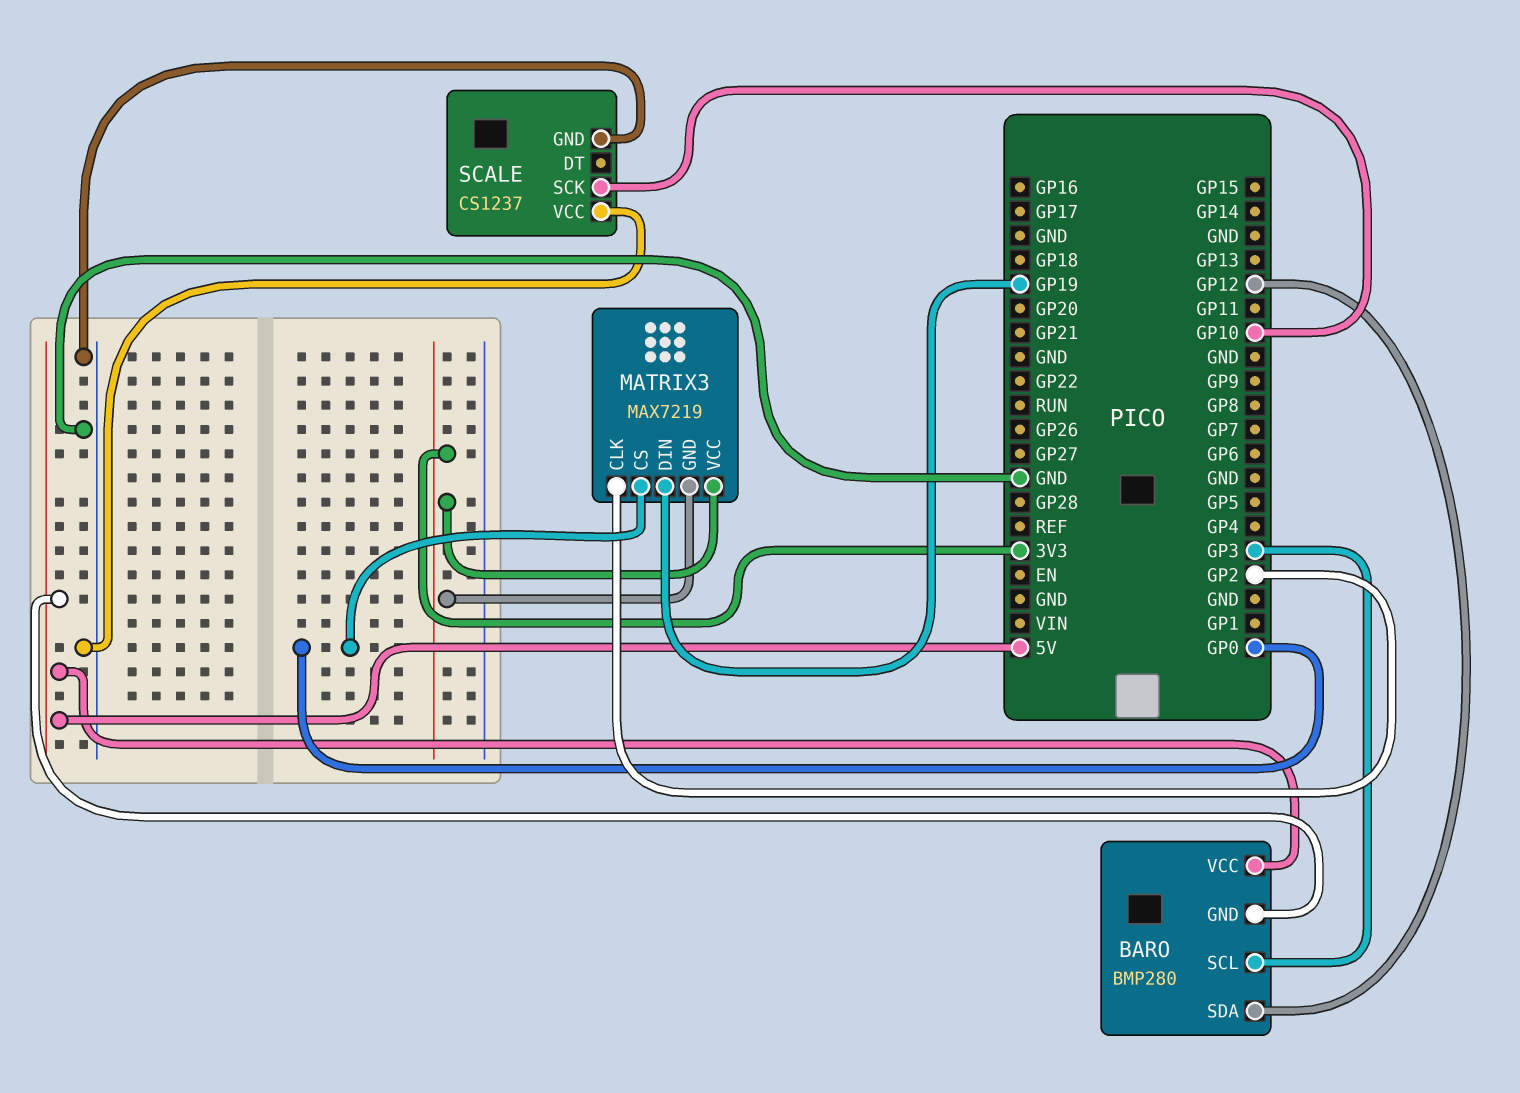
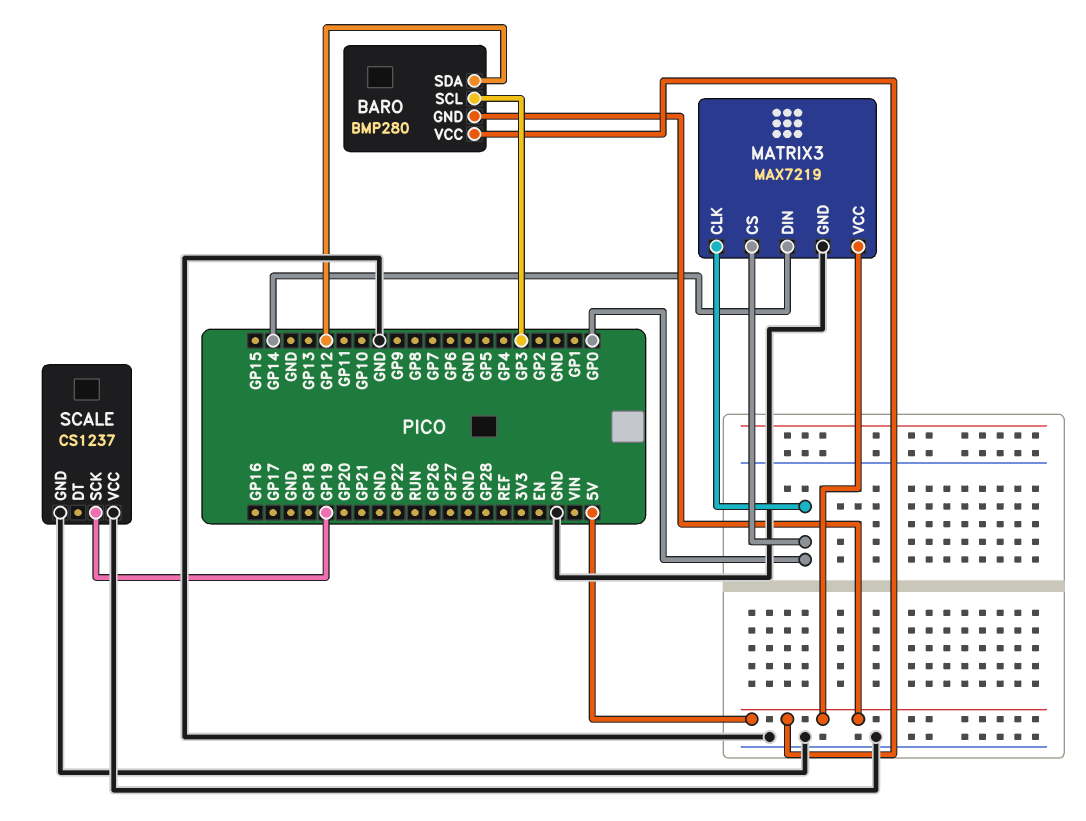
MATRIX3 pin CLK: GP2 -> GP0
MATRIX3 pin DIN: GP19 -> GP14
MATRIX3 pin GND: 3V3 -> GND
MATRIX3 pin VCC: 3V3 -> 5V
SCALE pin SCK: GP10 -> GP19

